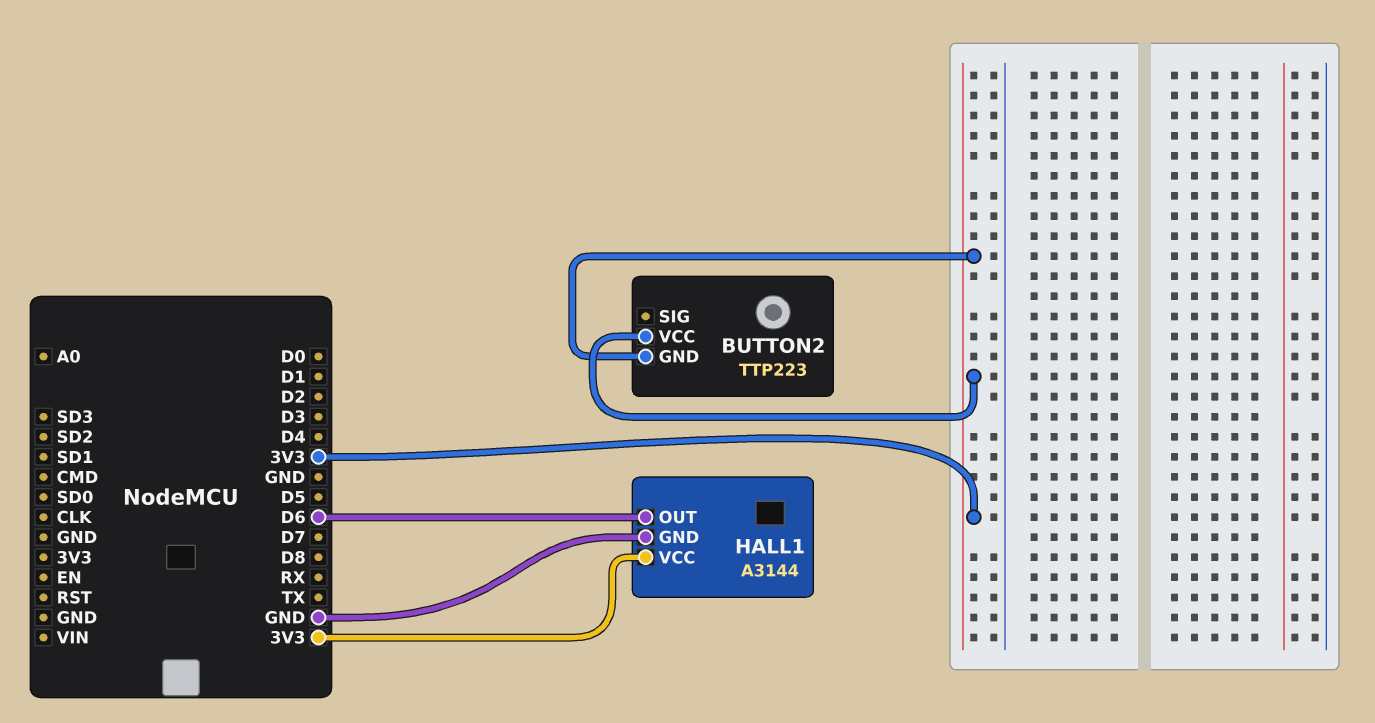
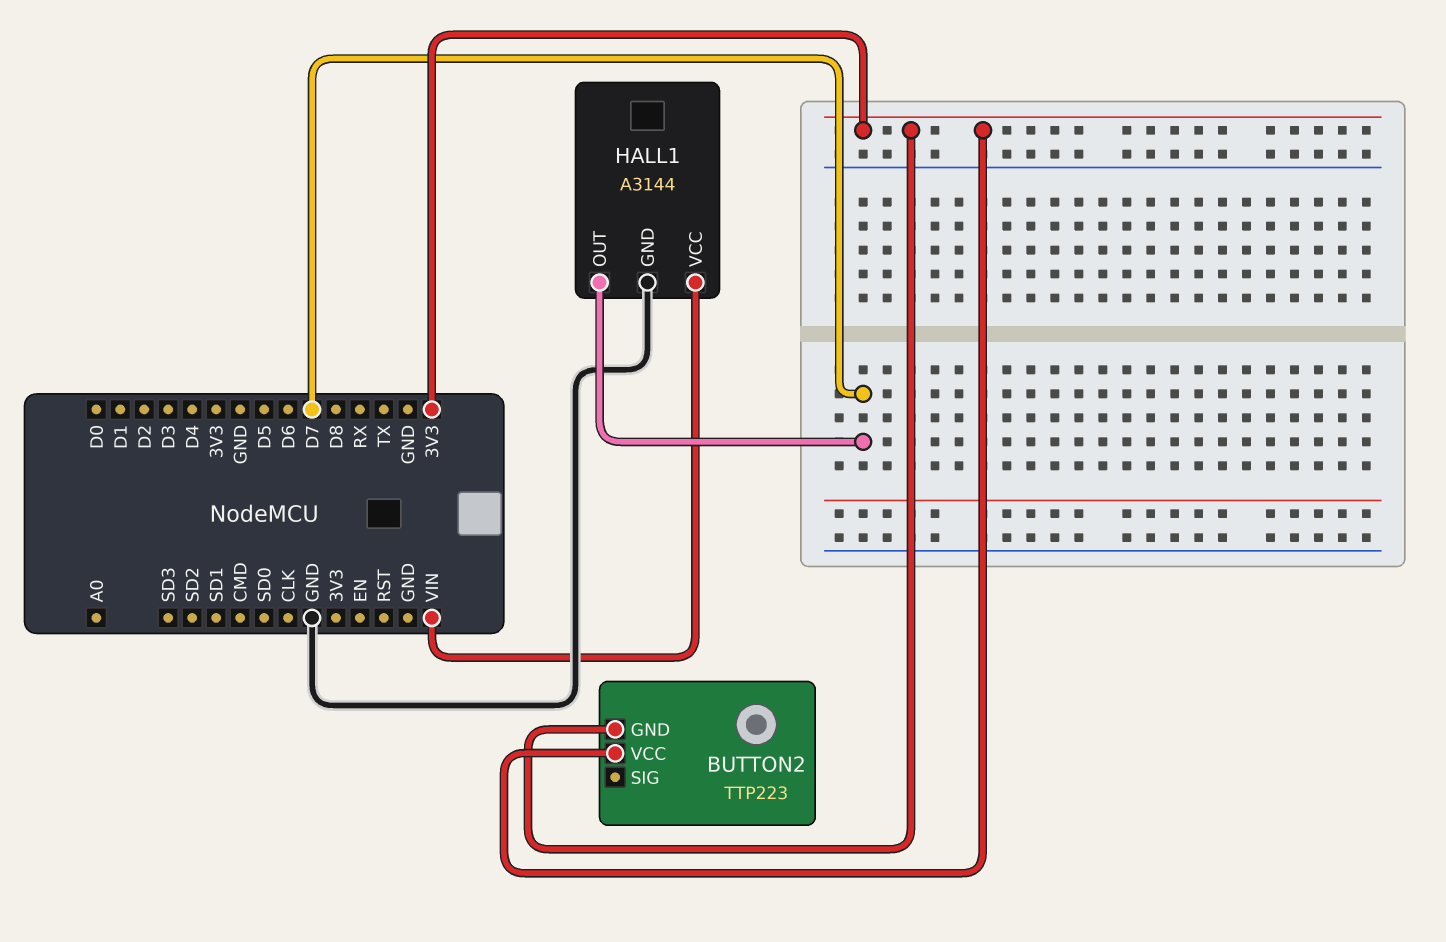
HALL1 pin OUT: D6 -> D7
HALL1 pin VCC: 3V3 -> VIN

